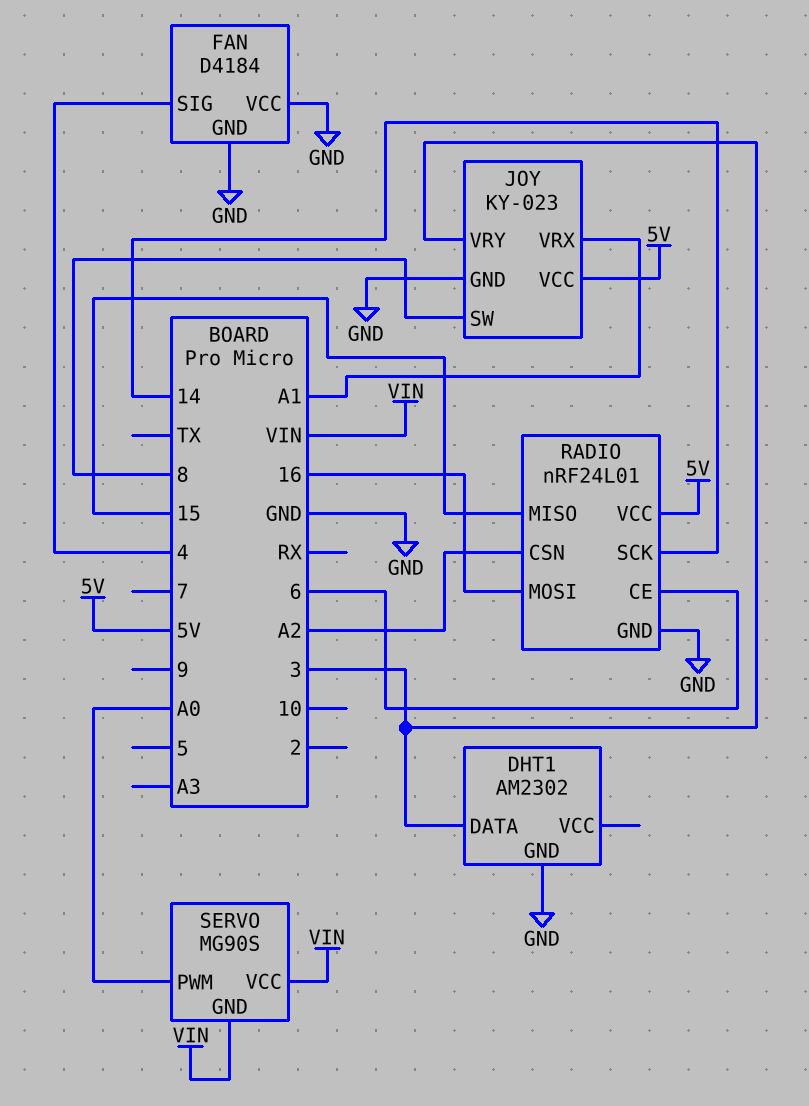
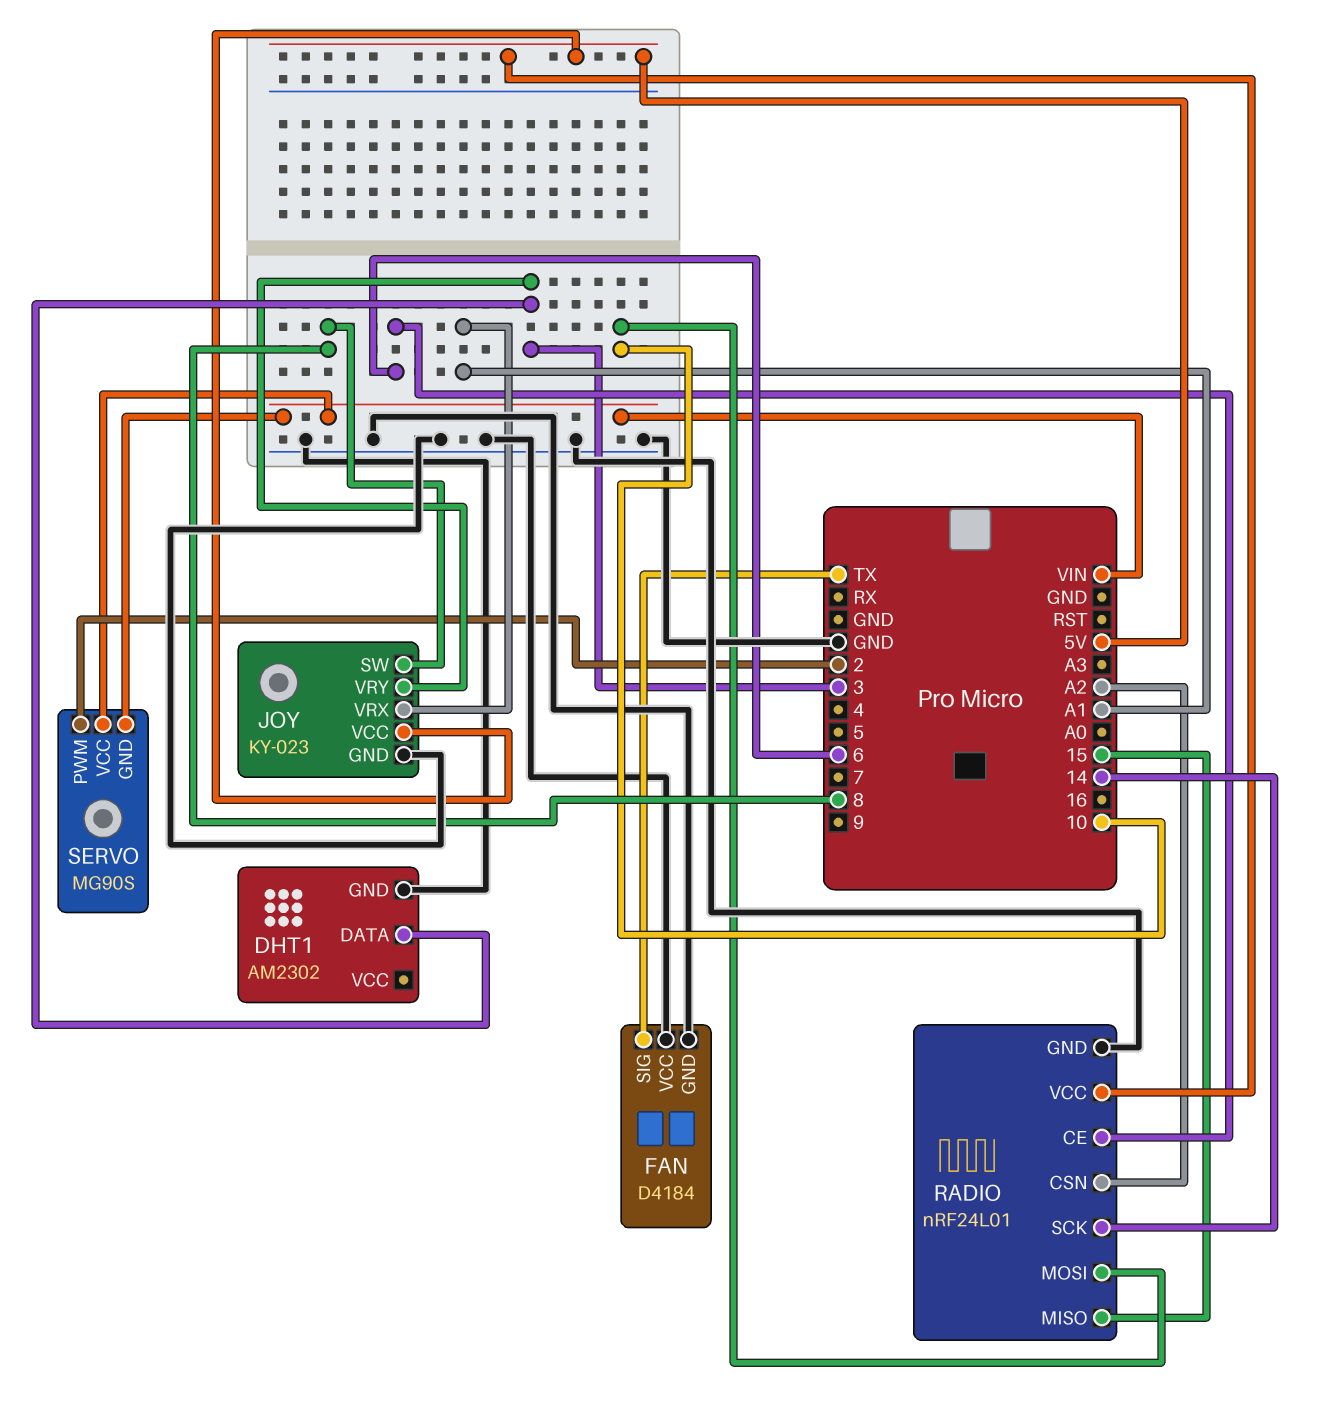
FAN pin SIG: 4 -> TX
RADIO pin MOSI: 16 -> 10
SERVO pin PWM: A0 -> 2

